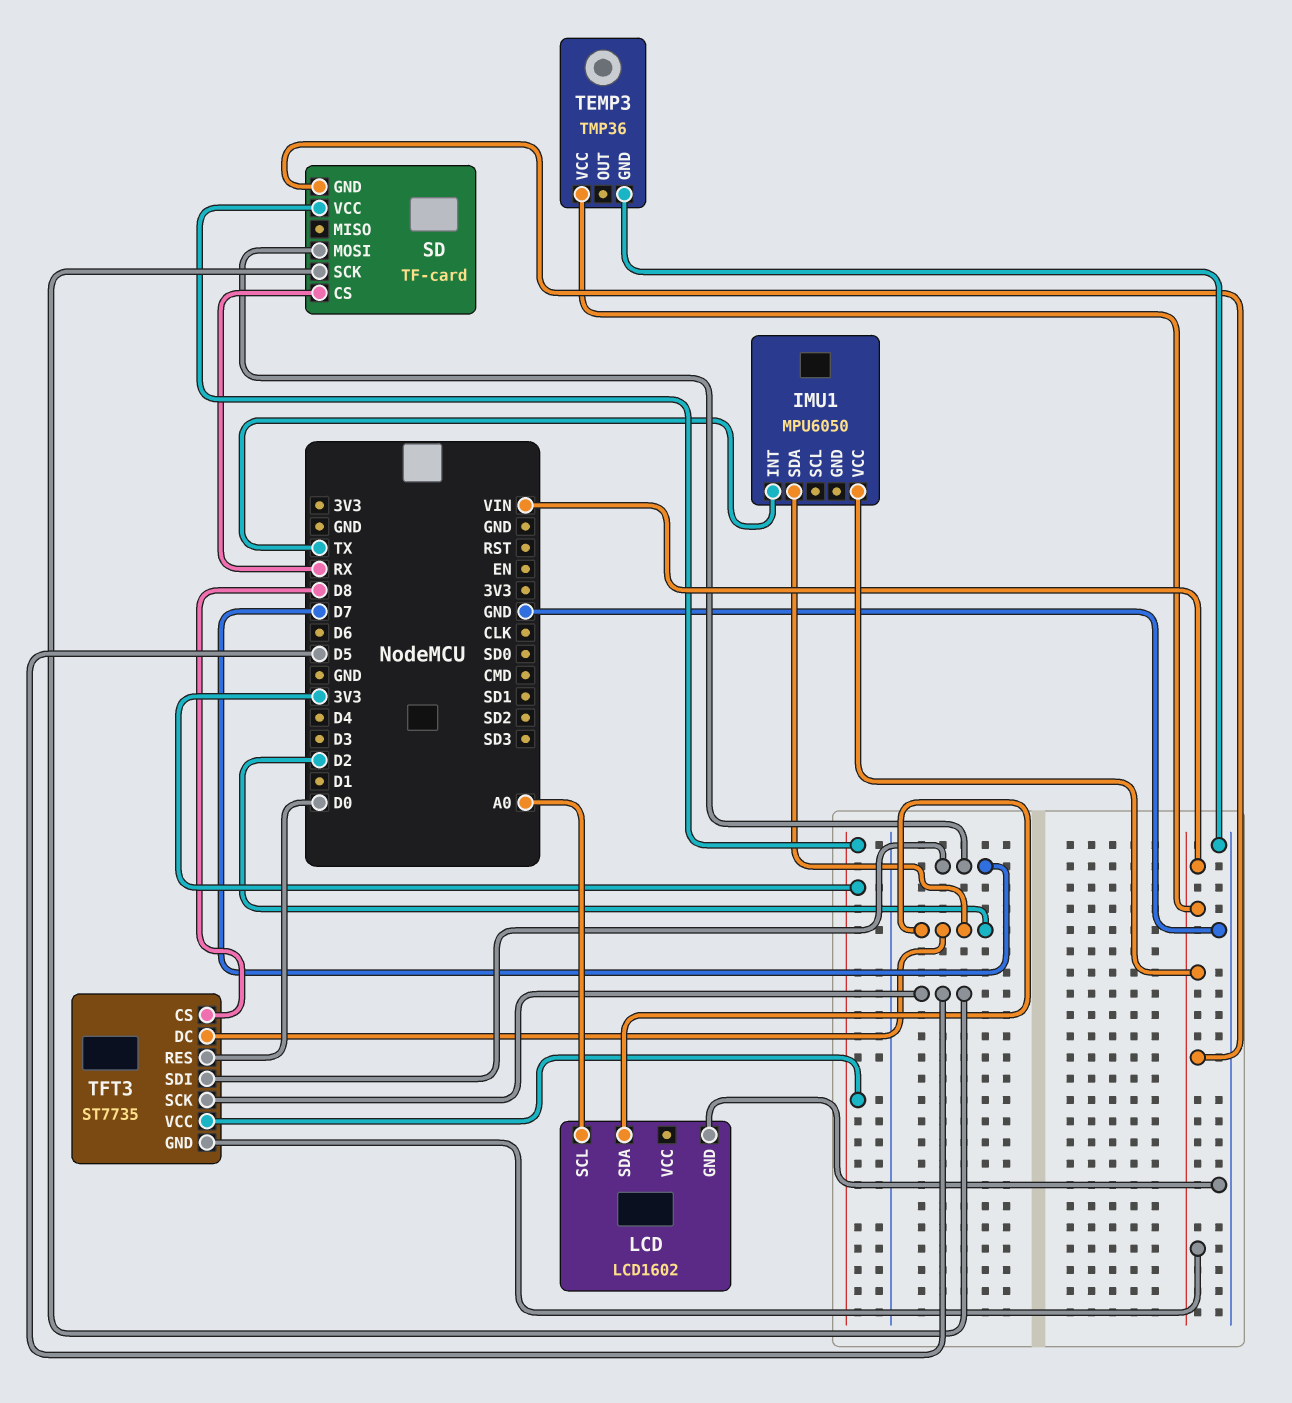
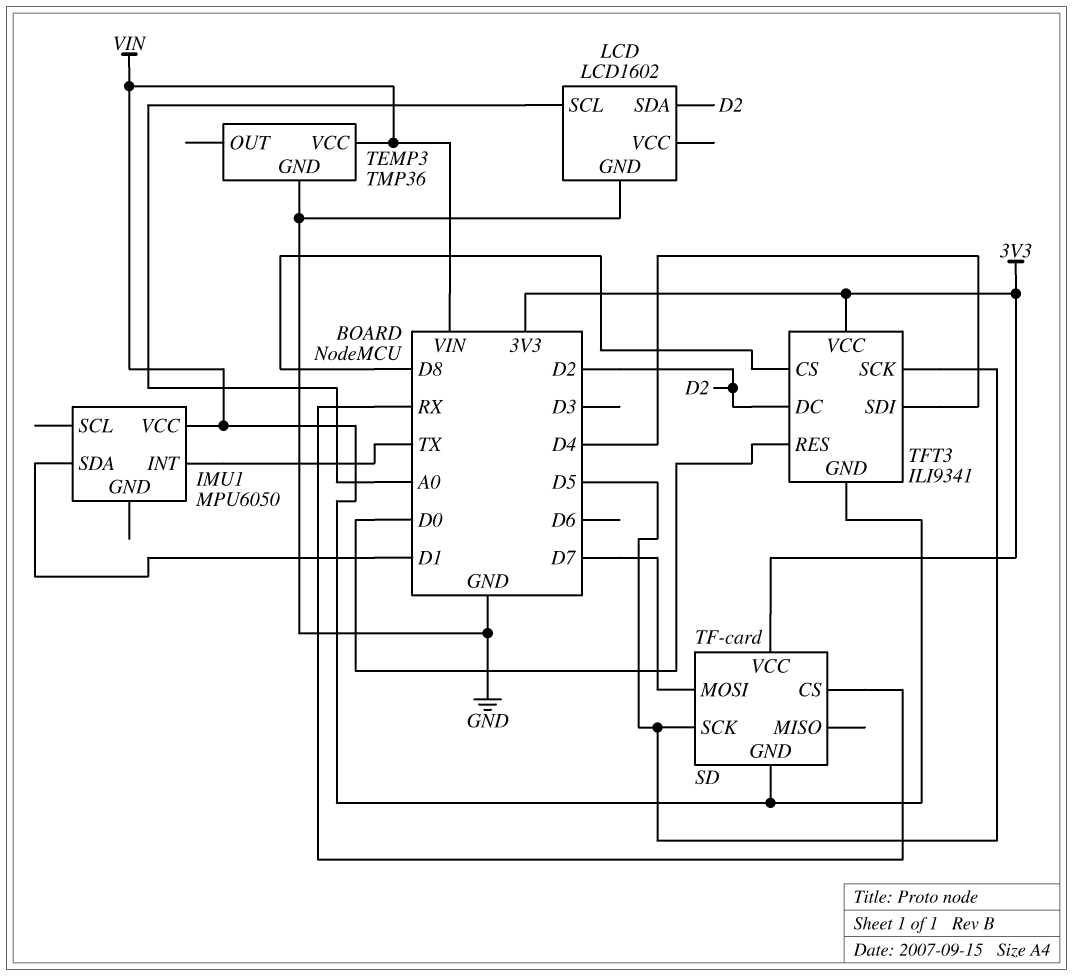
IMU1 pin SDA: D2 -> D1
TFT3: ST7735 -> ILI9341
TFT3 pin SDI: D7 -> D4

